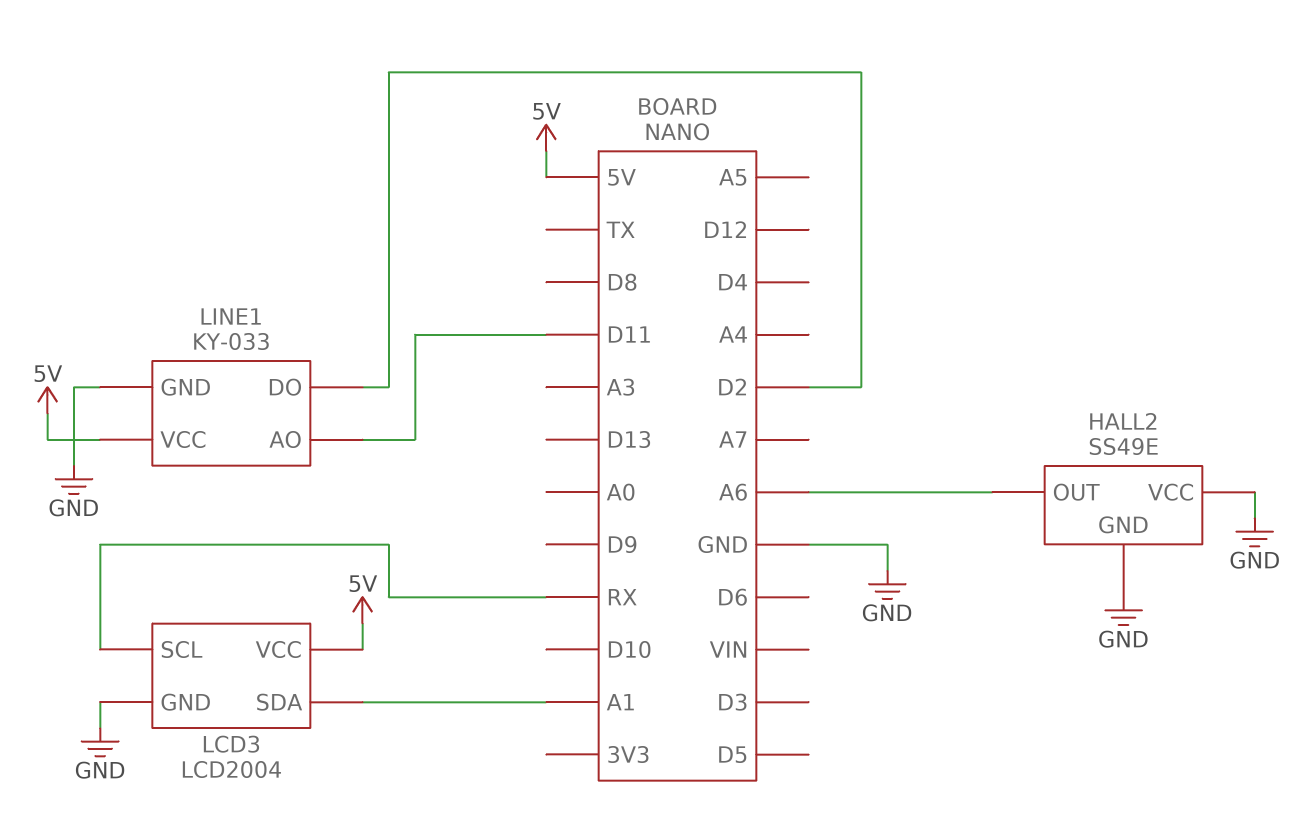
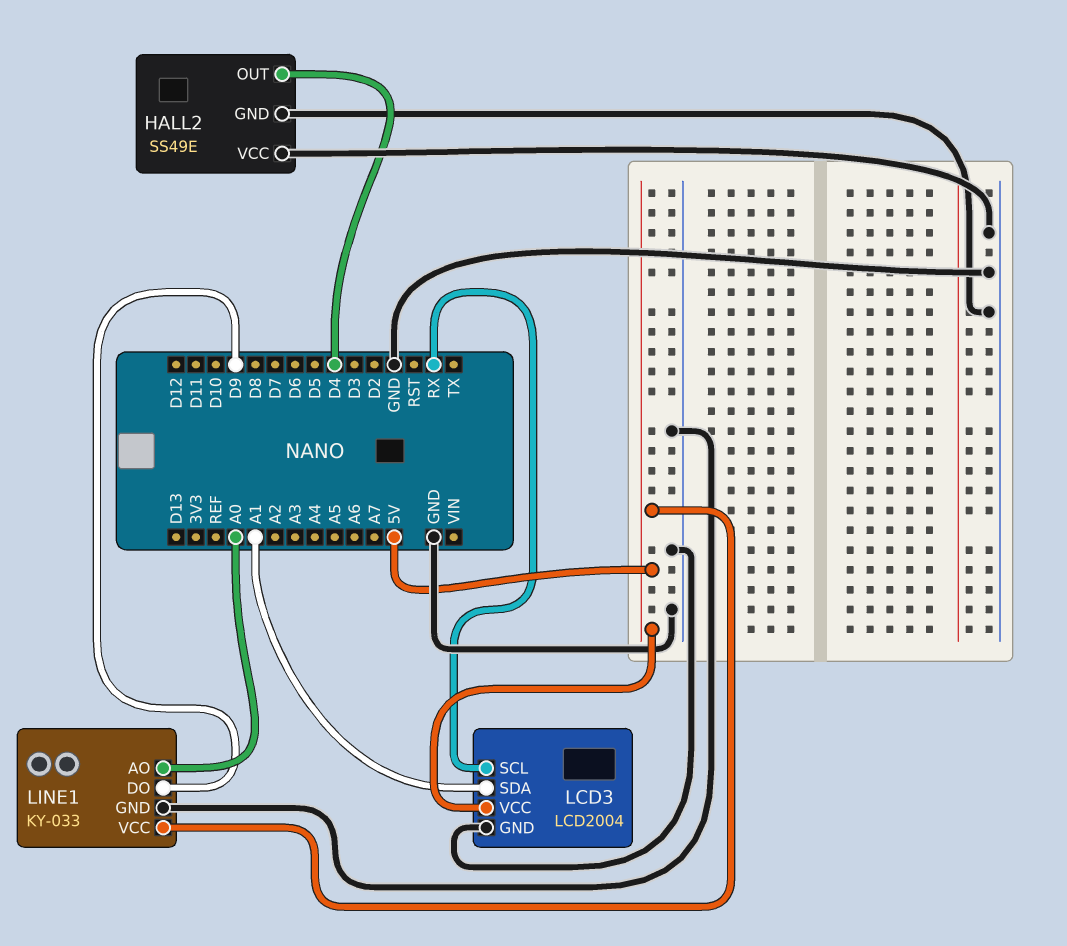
HALL2 pin OUT: A6 -> D4
LINE1 pin AO: D11 -> A0
LINE1 pin DO: D2 -> D9

